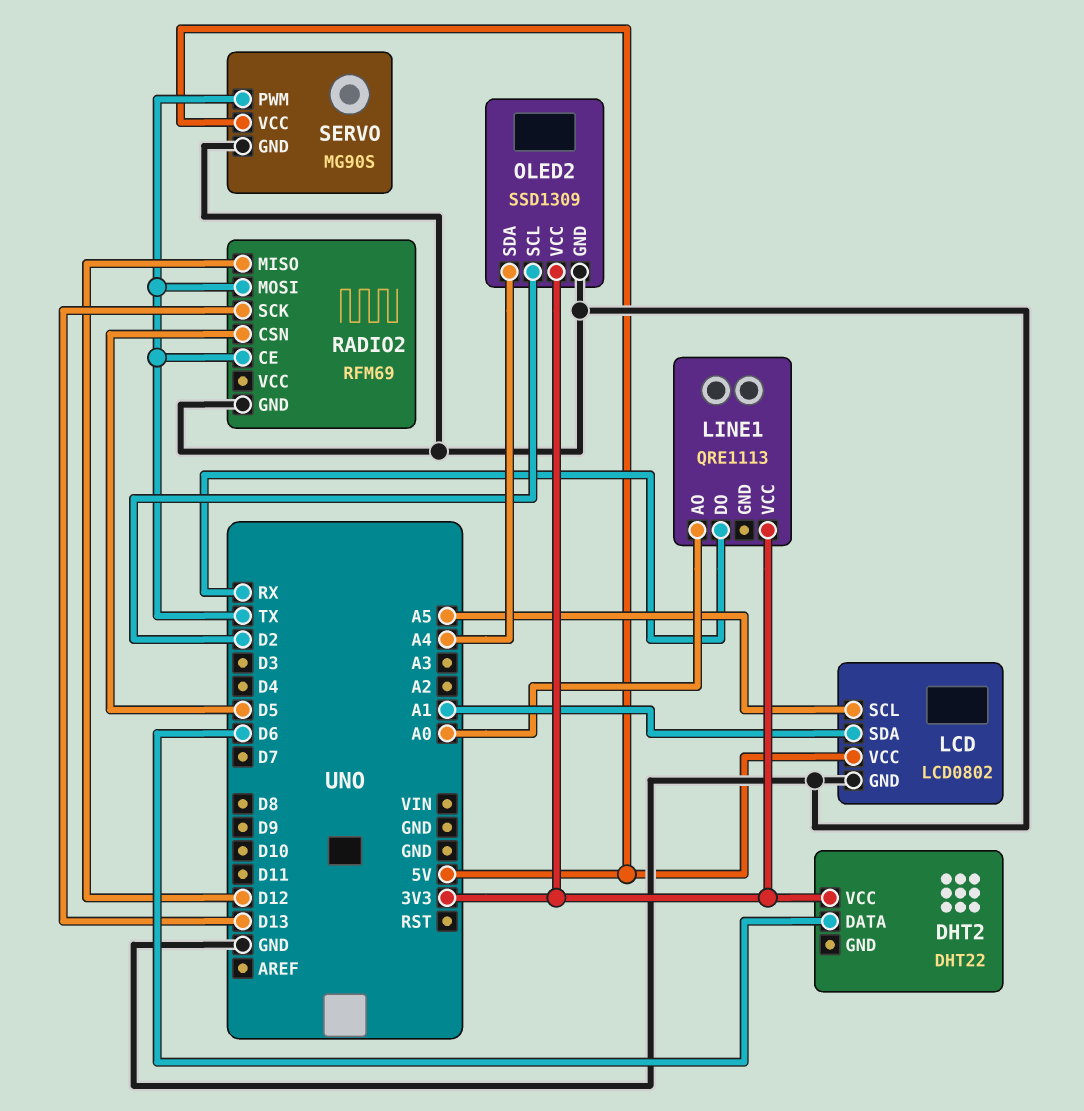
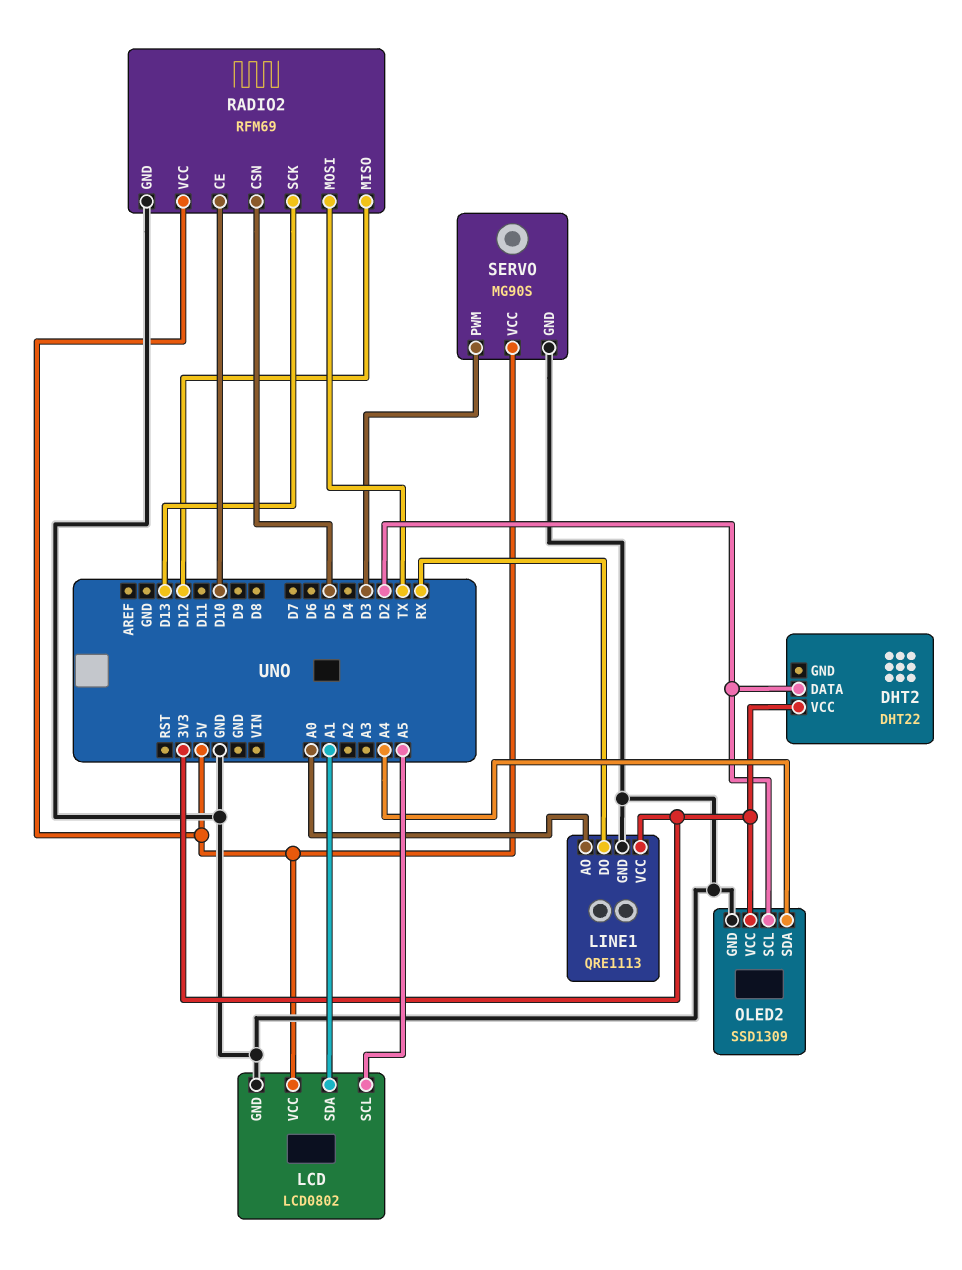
DHT2 pin DATA: D6 -> D2
LINE1 pin GND: none -> GND
RADIO2 pin CE: TX -> D10
RADIO2 pin VCC: none -> 5V
SERVO pin PWM: TX -> D3

